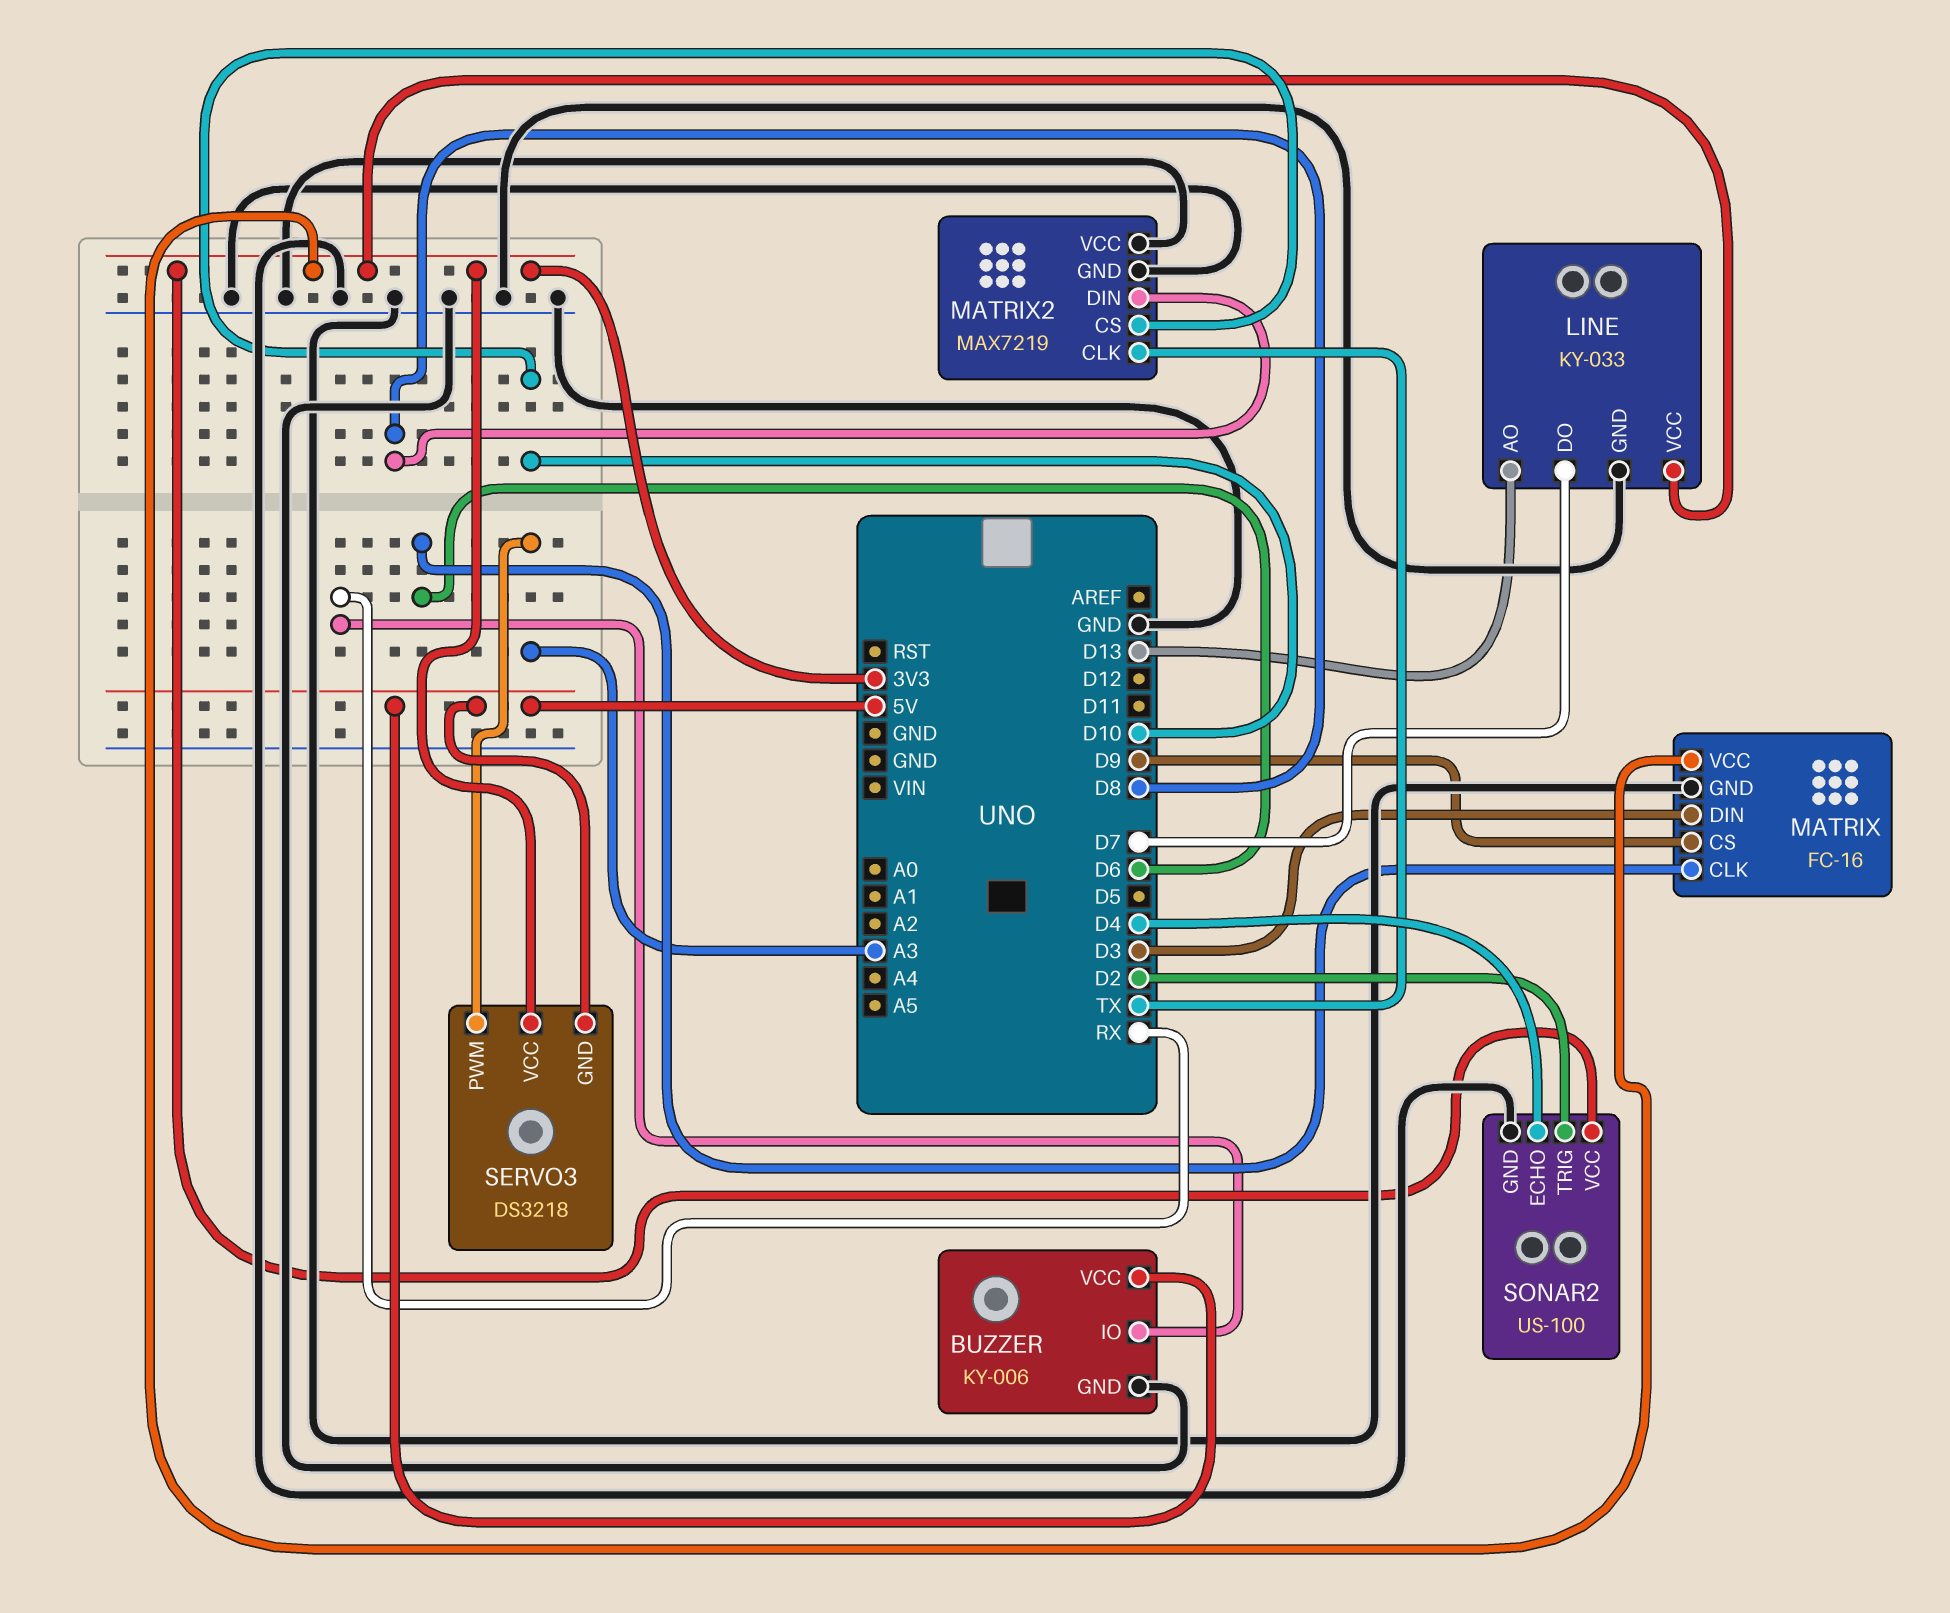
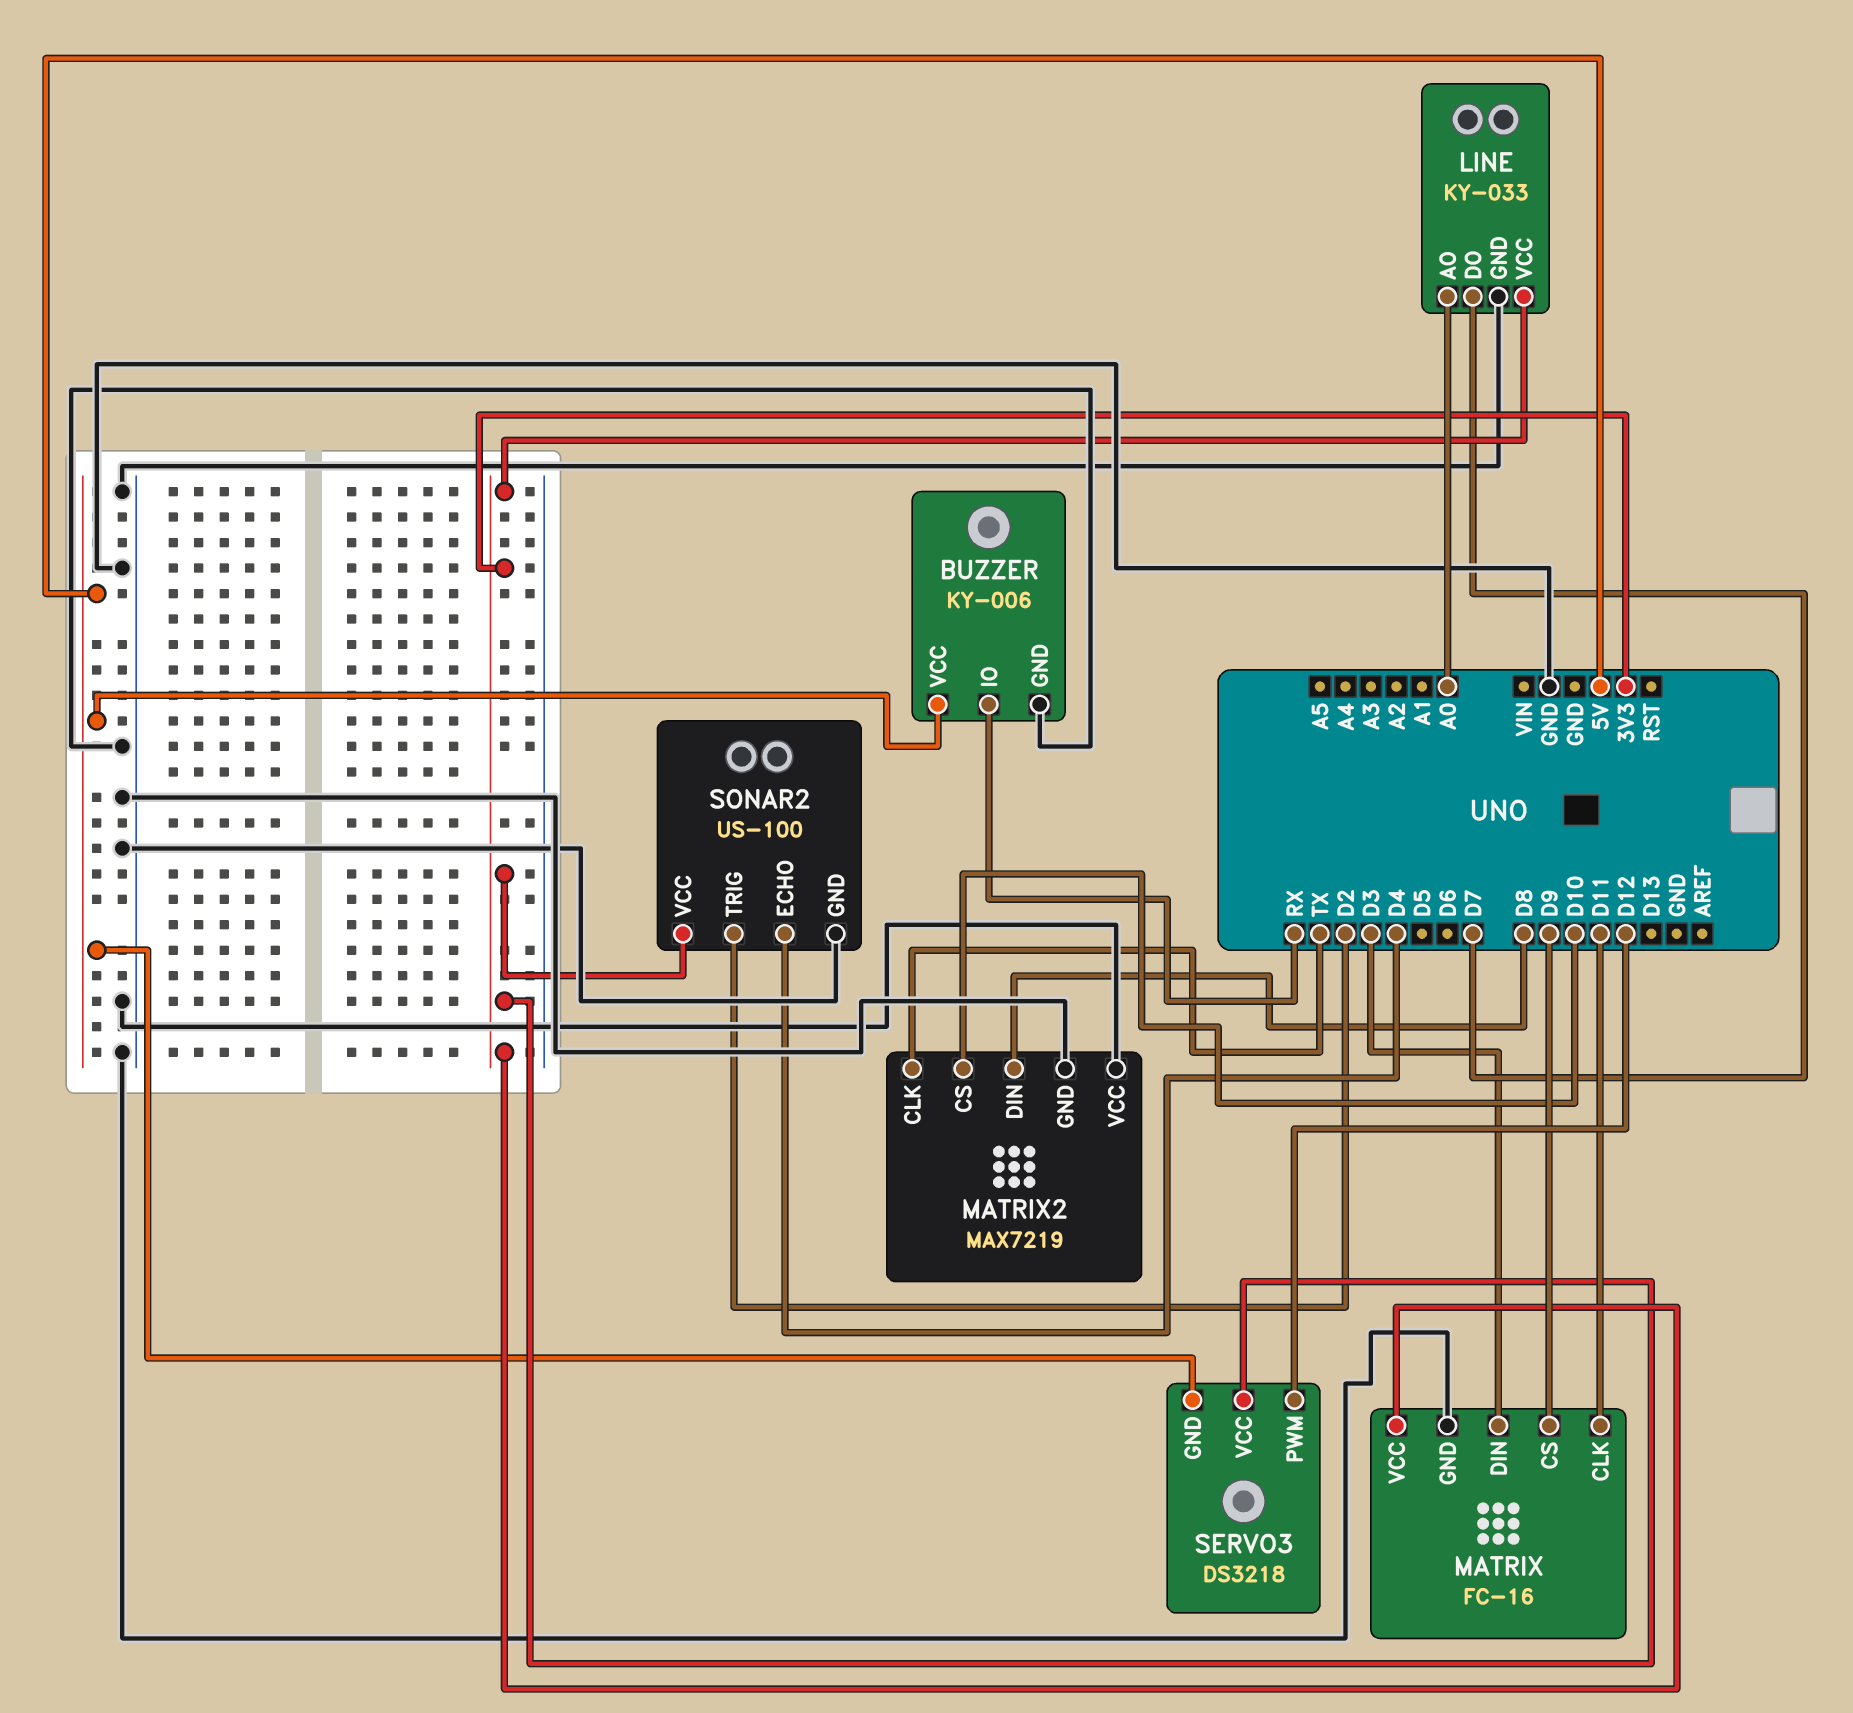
LINE pin AO: D13 -> A0
MATRIX pin CLK: D6 -> D11
SERVO3 pin PWM: A3 -> D12

